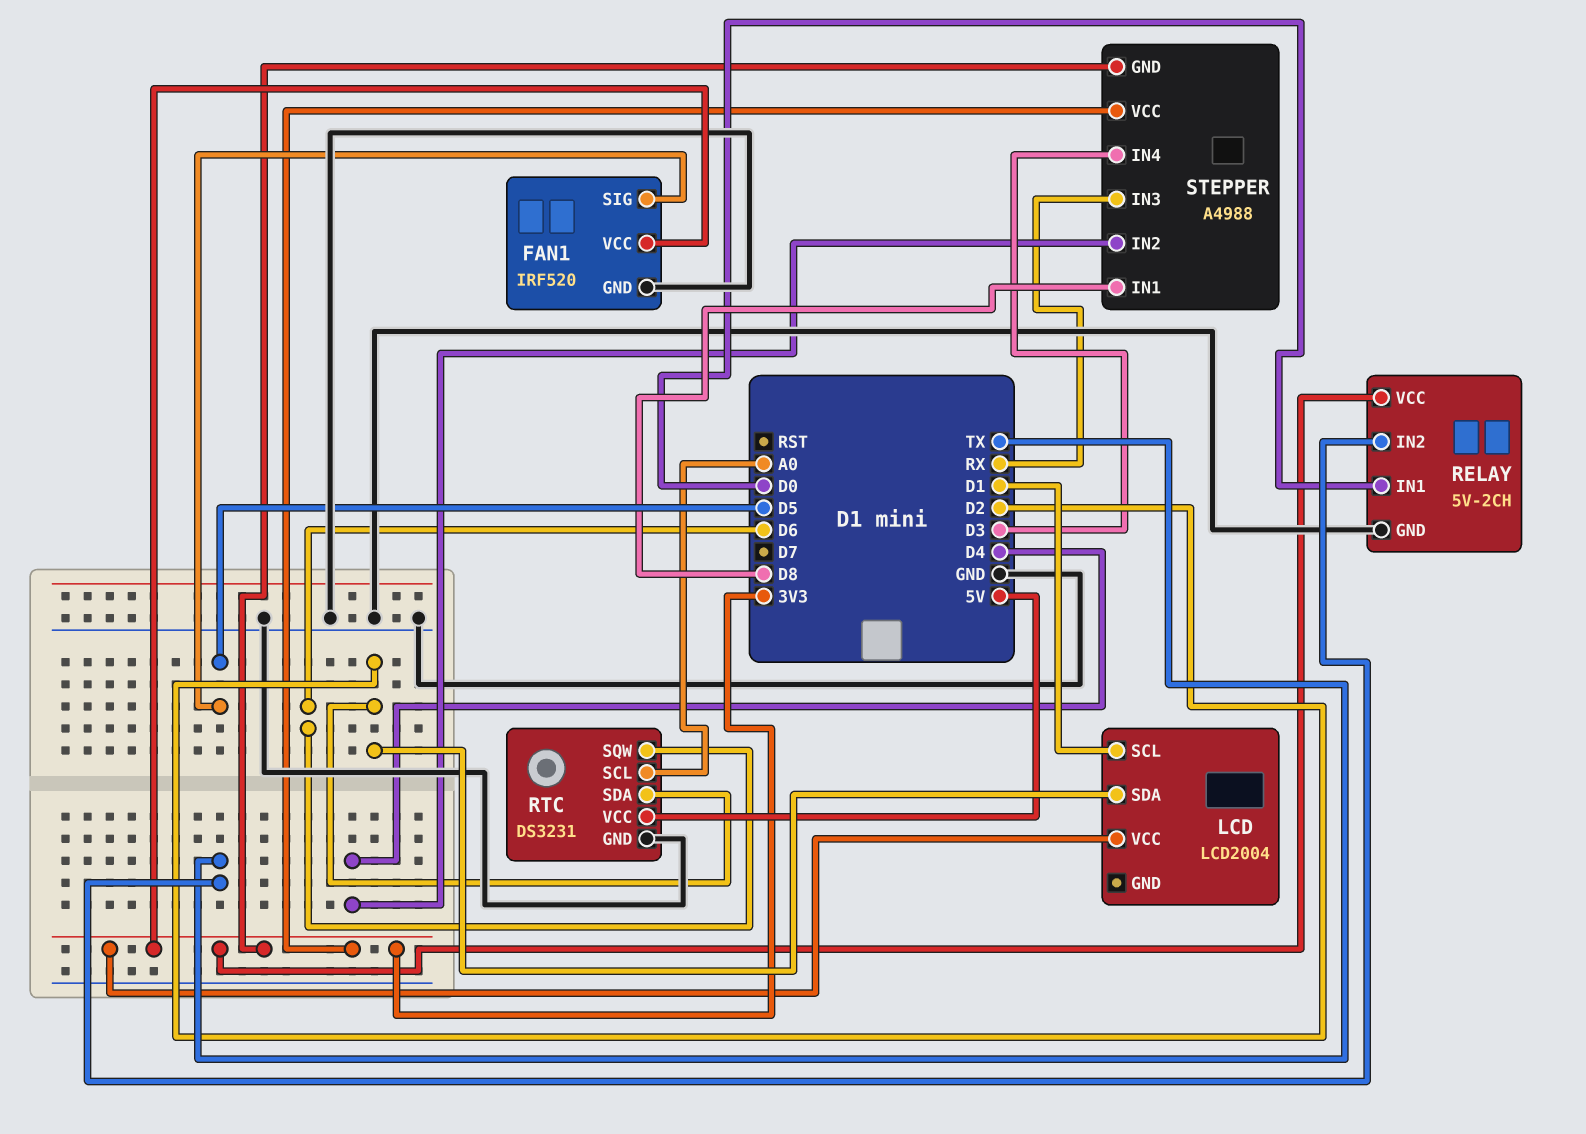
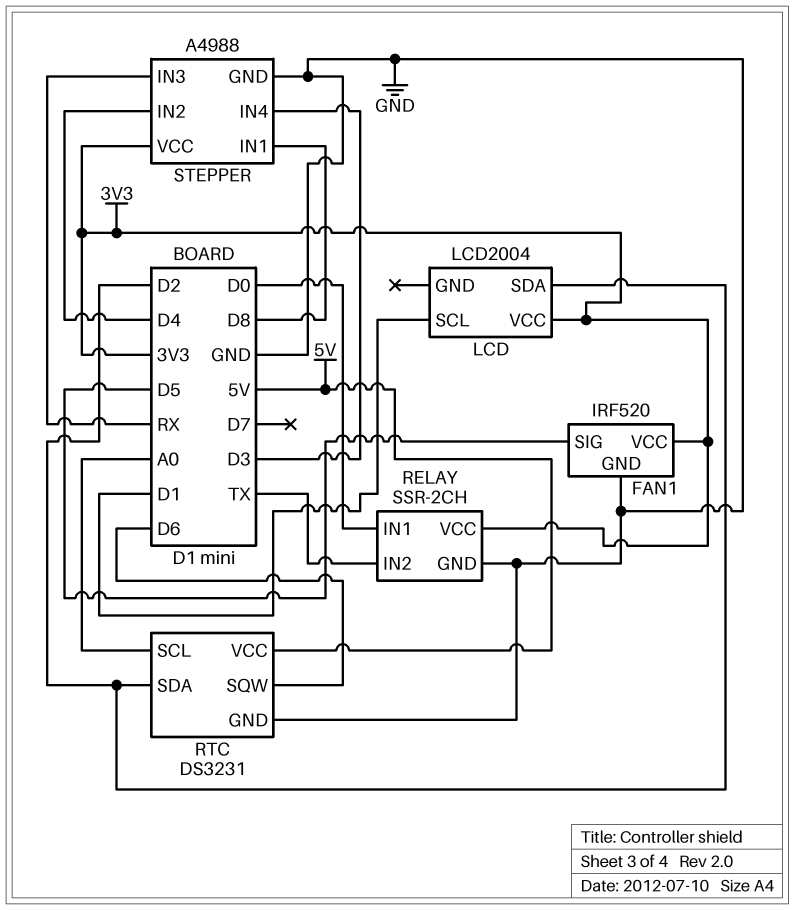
RELAY: 5V-2CH -> SSR-2CH
STEPPER pin GND: 3V3 -> GND

